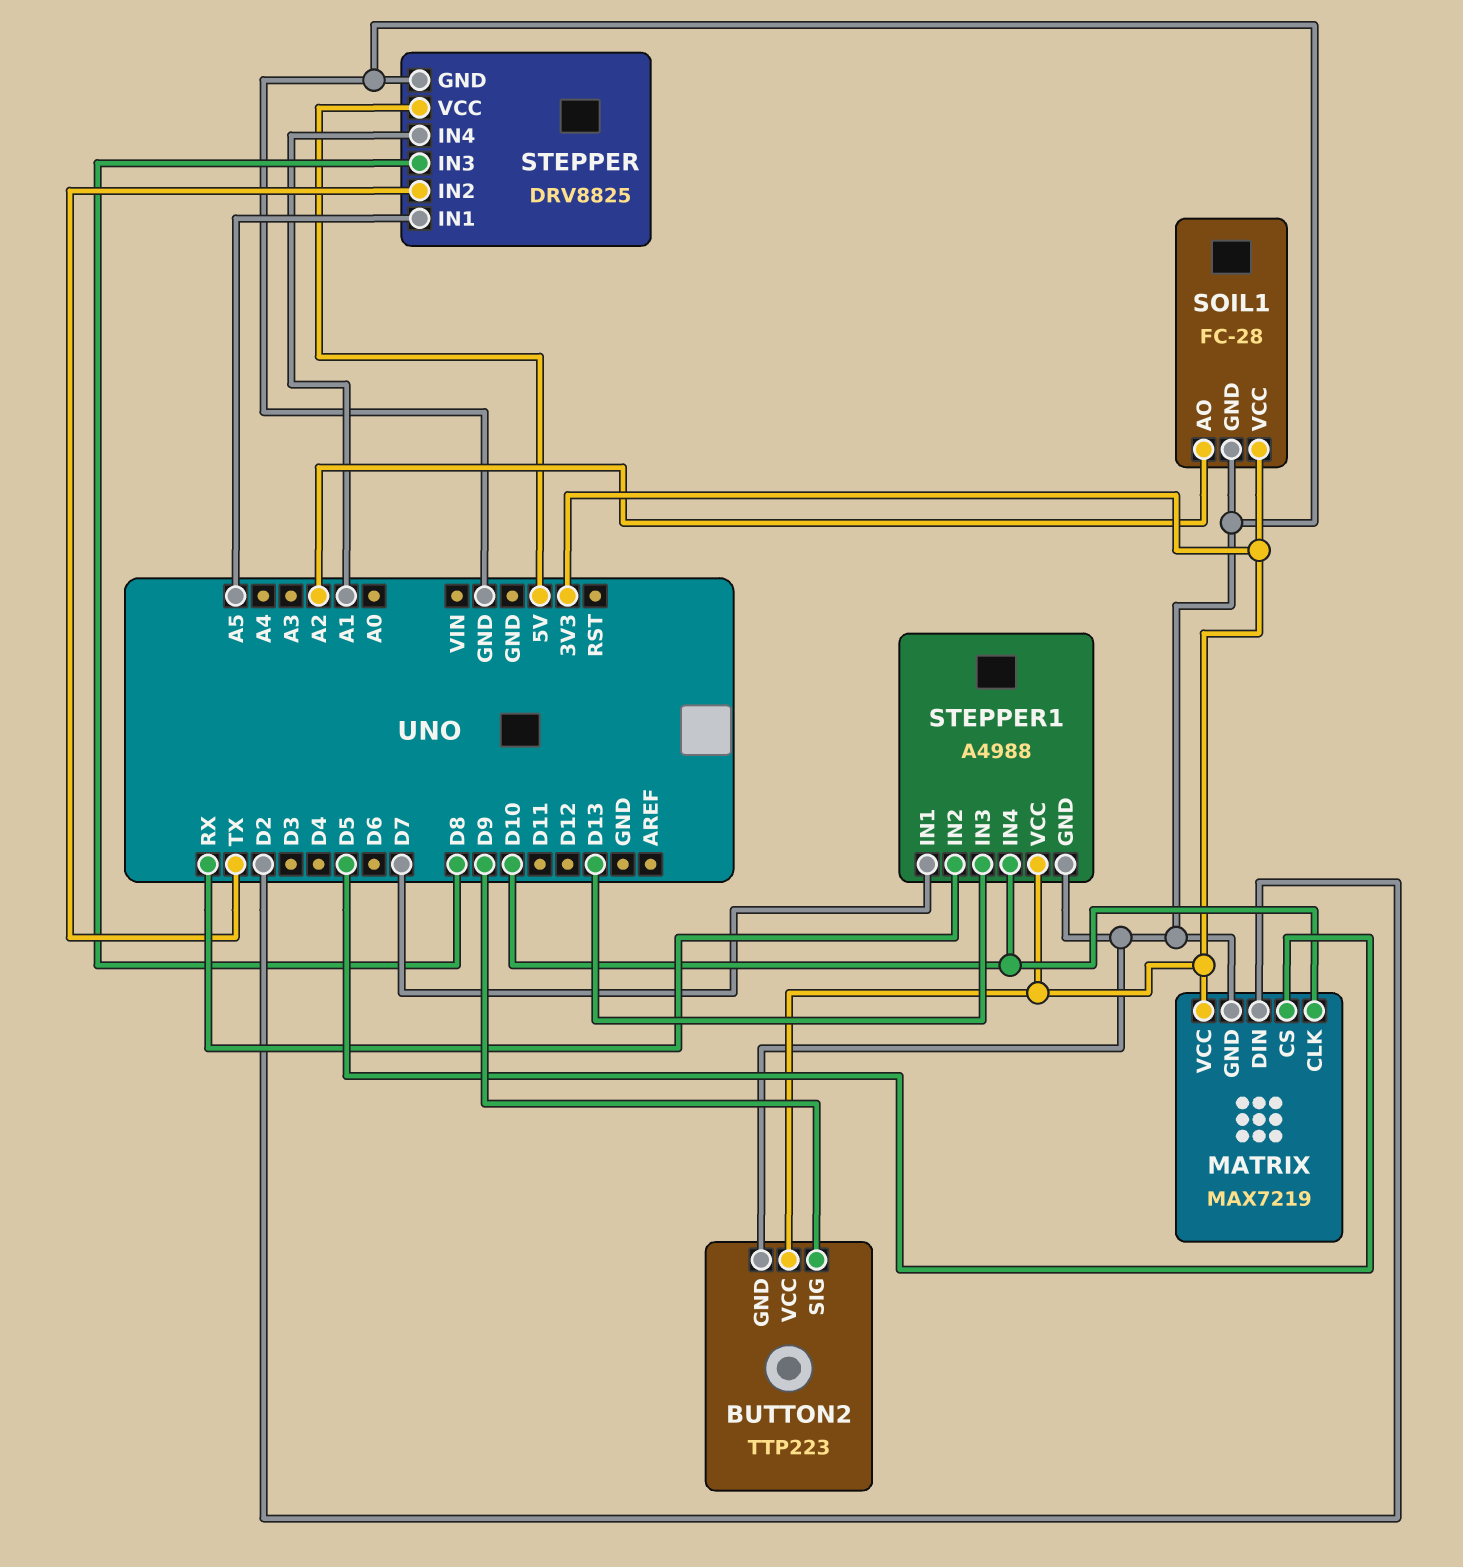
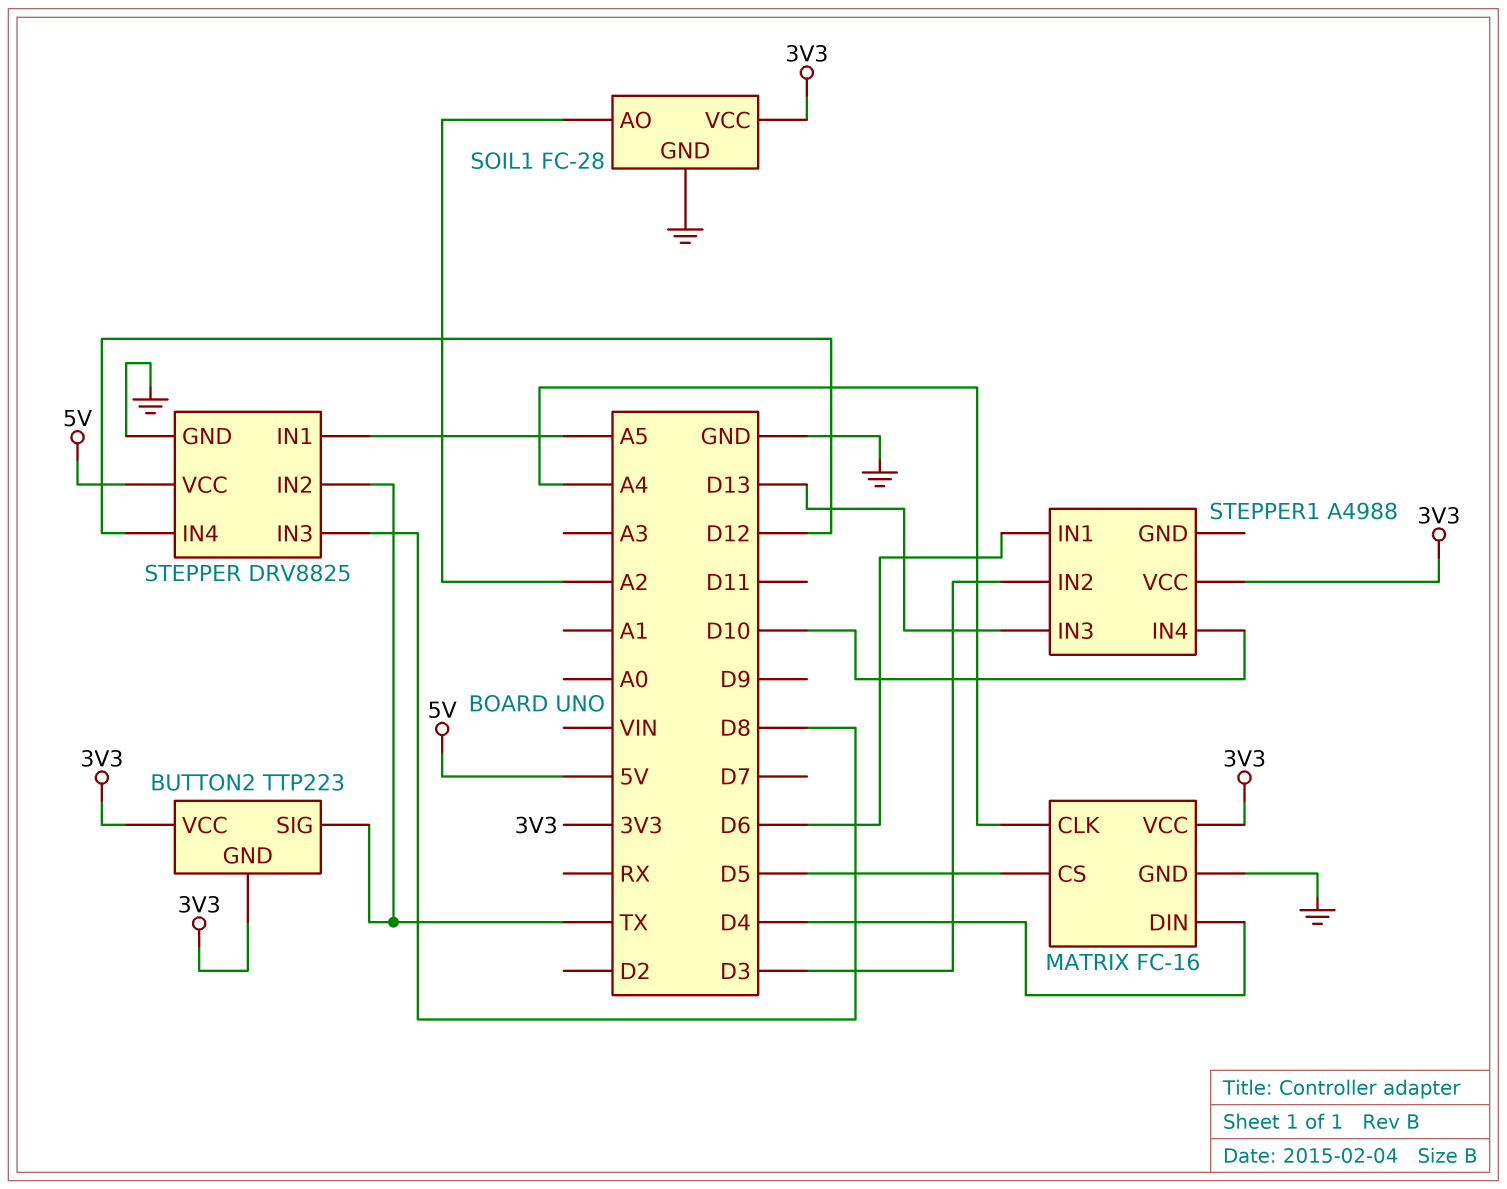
BUTTON2 pin GND: GND -> 3V3
BUTTON2 pin SIG: D9 -> TX
MATRIX: MAX7219 -> FC-16
MATRIX pin CLK: D10 -> A4
MATRIX pin DIN: D2 -> D4
STEPPER pin IN4: A1 -> D12
STEPPER1 pin GND: GND -> none
STEPPER1 pin IN1: D7 -> D6
STEPPER1 pin IN2: RX -> D3

